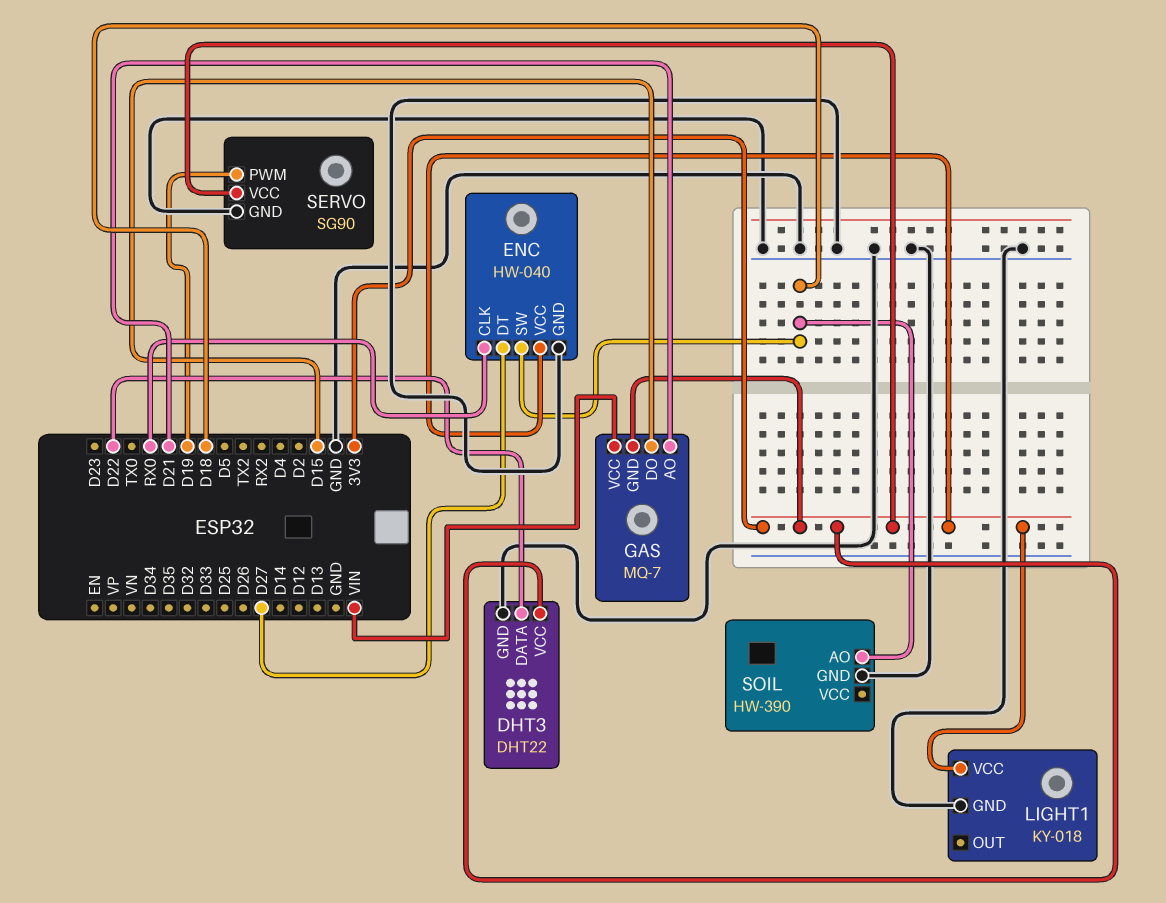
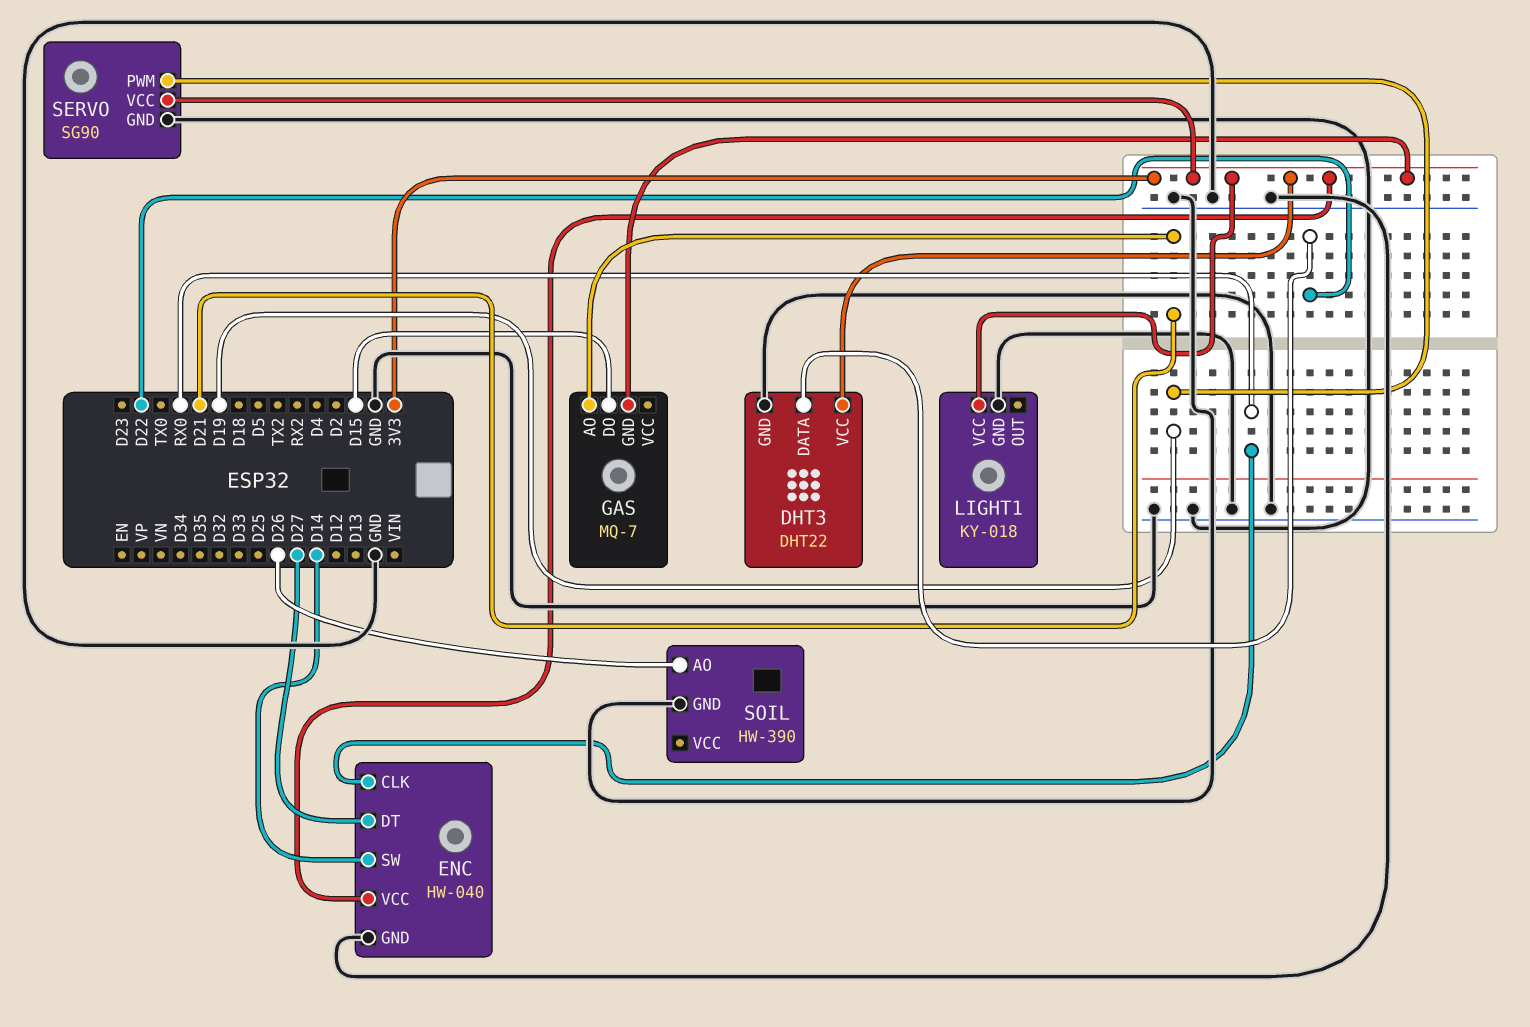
ENC pin SW: D18 -> D14
GAS pin VCC: VIN -> none
SOIL pin AO: D18 -> D26

